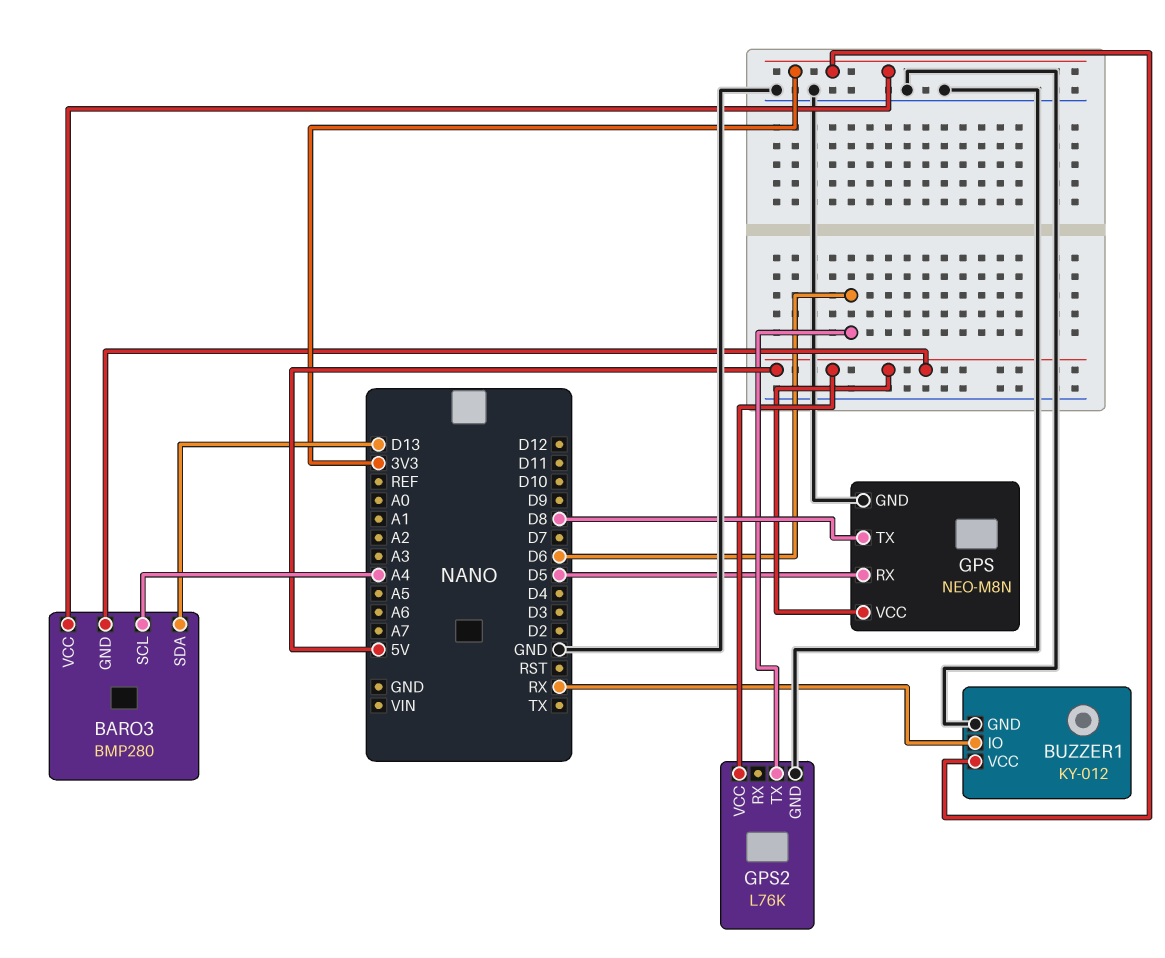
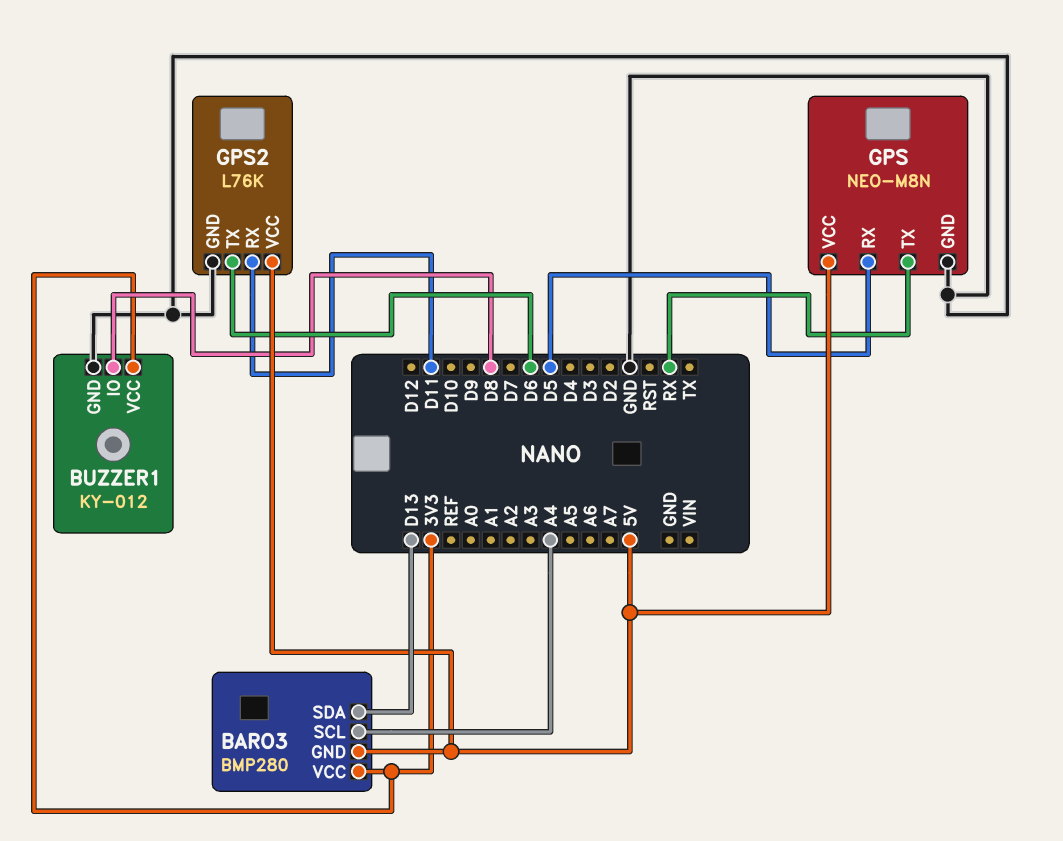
BUZZER1 pin IO: RX -> D8
GPS pin TX: D8 -> RX
GPS2 pin RX: none -> D11

